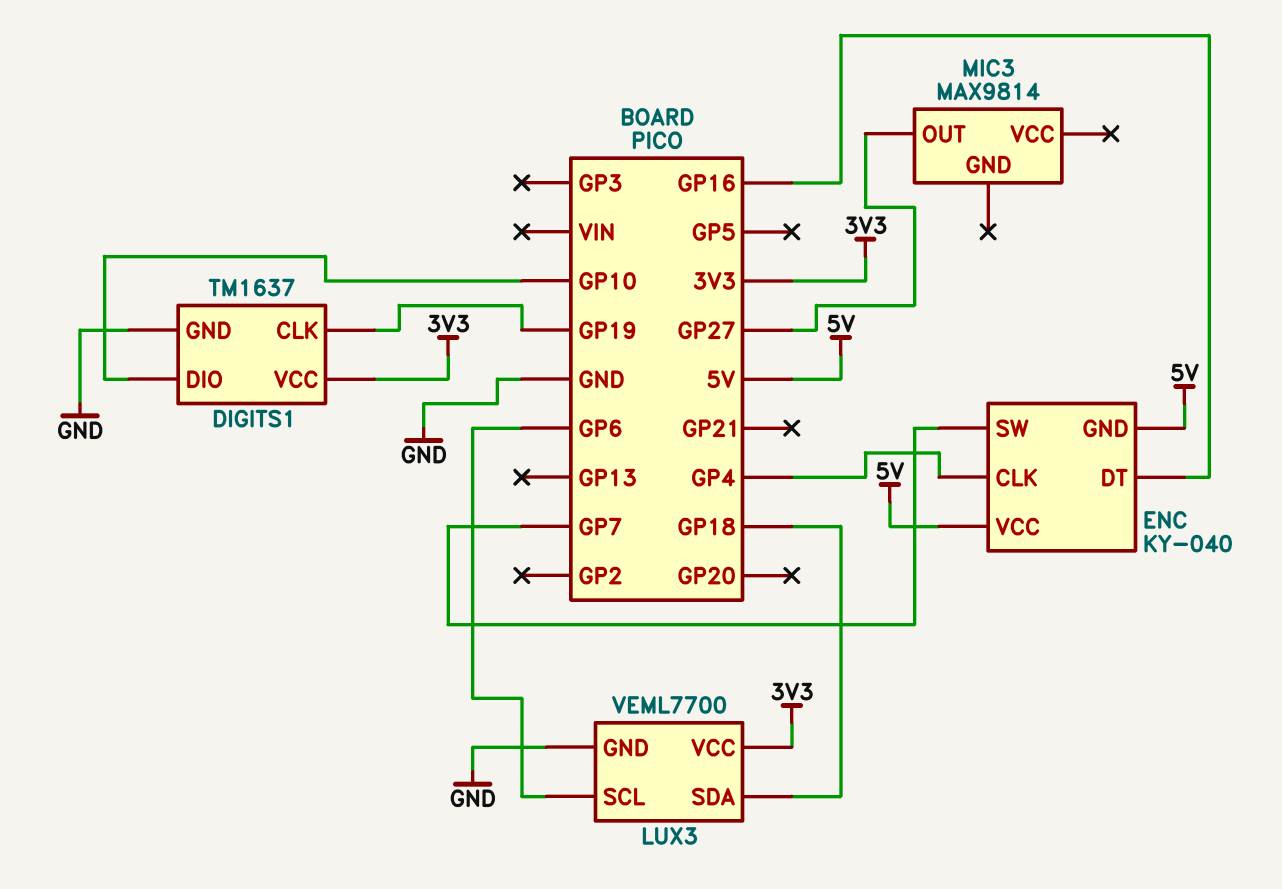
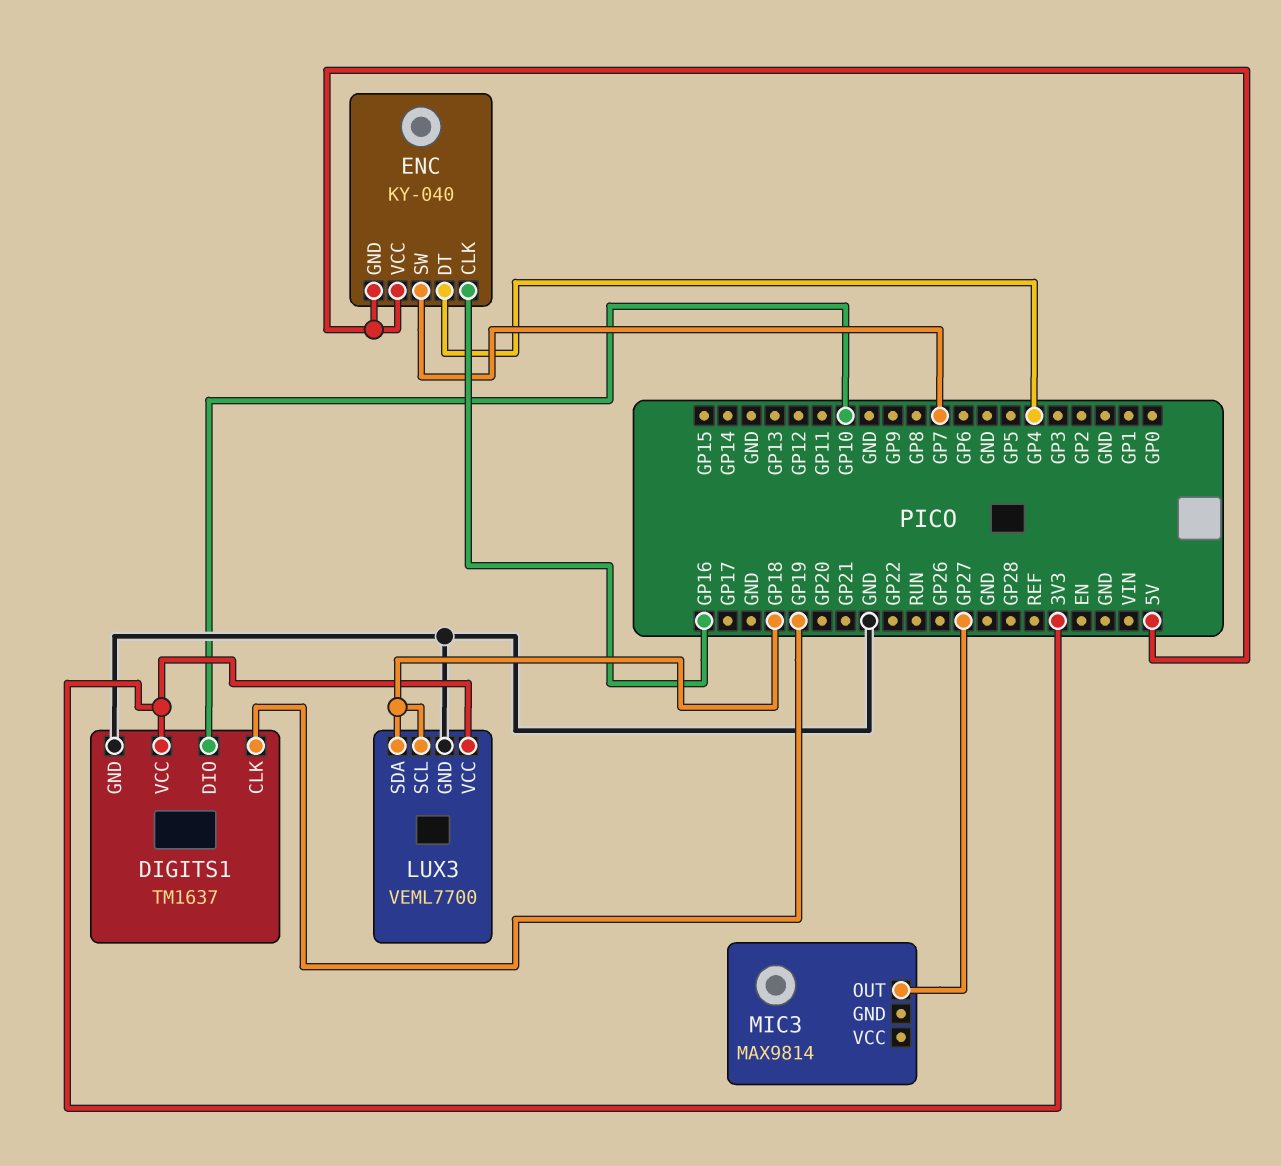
ENC pin CLK: GP4 -> GP16
ENC pin DT: GP16 -> GP4
LUX3 pin SCL: GP6 -> GP18

